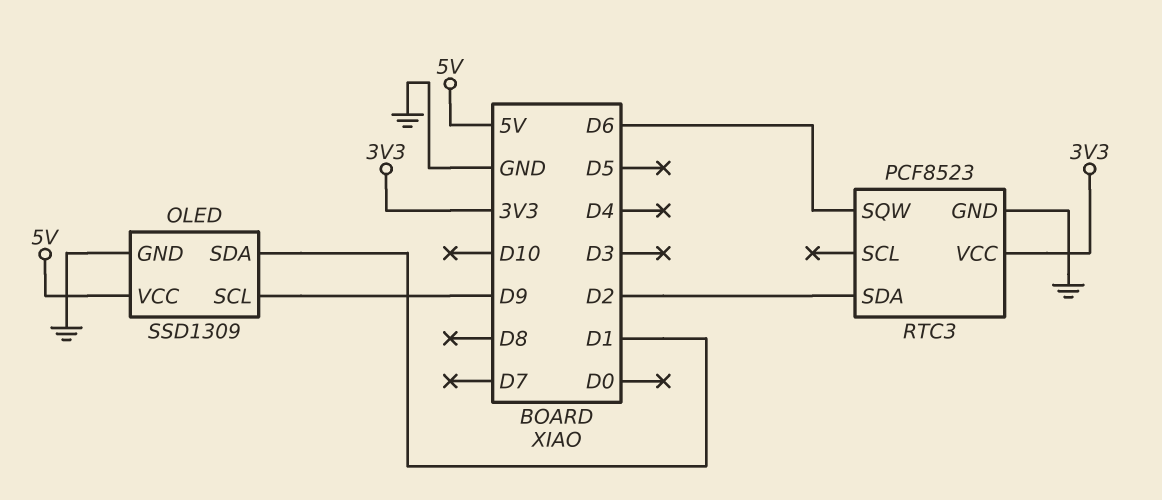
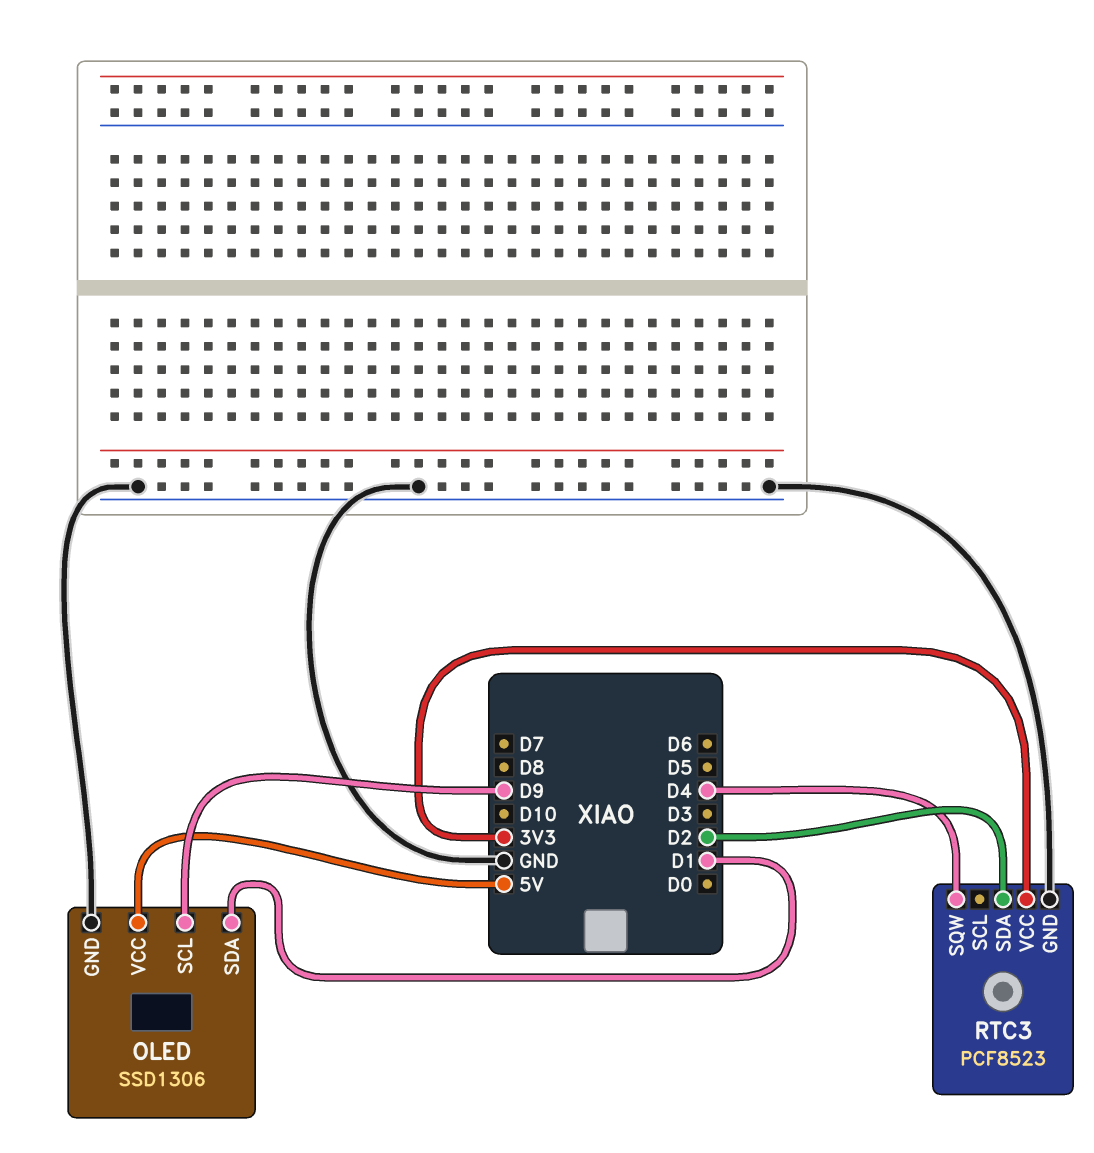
OLED: SSD1309 -> SSD1306
RTC3 pin SQW: D6 -> D4

